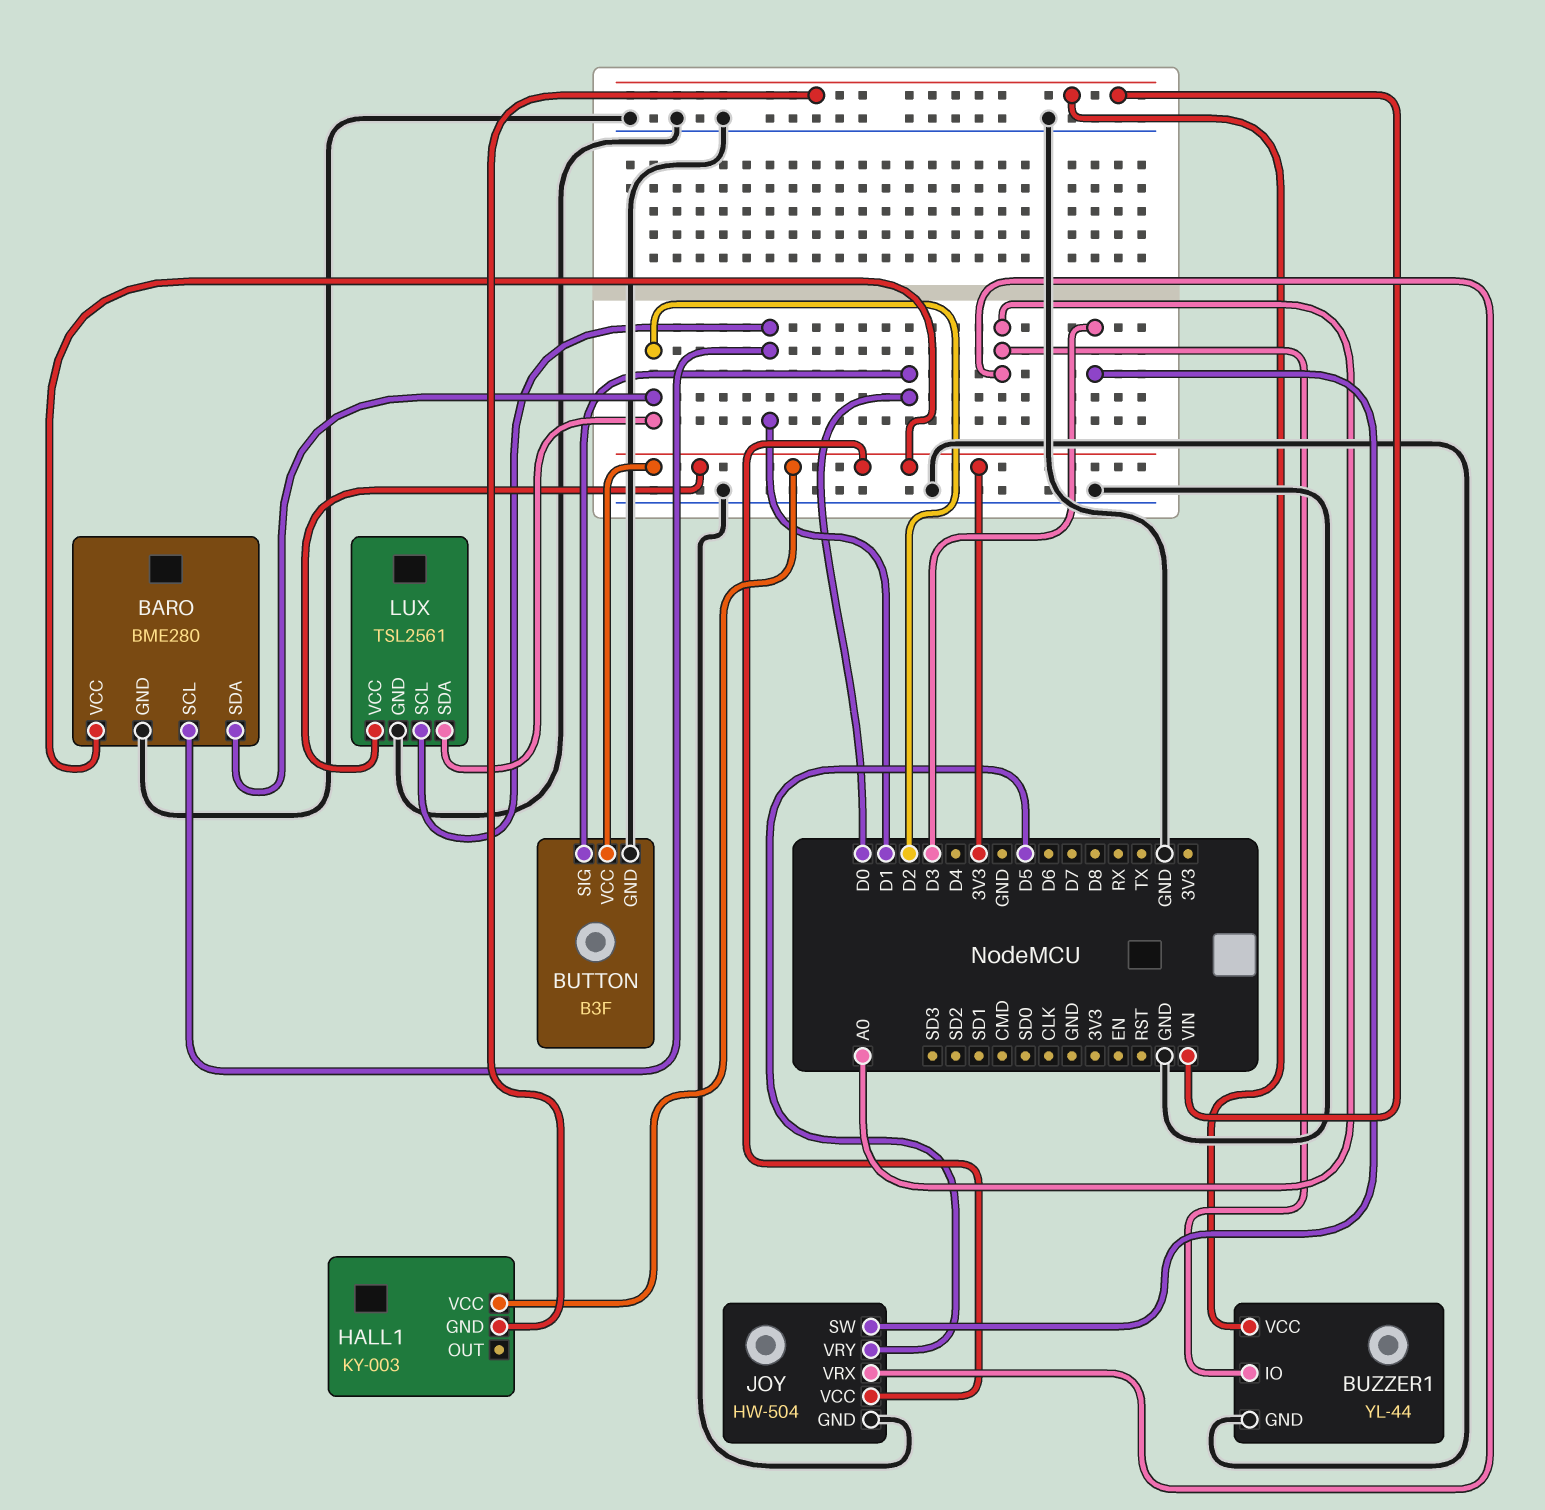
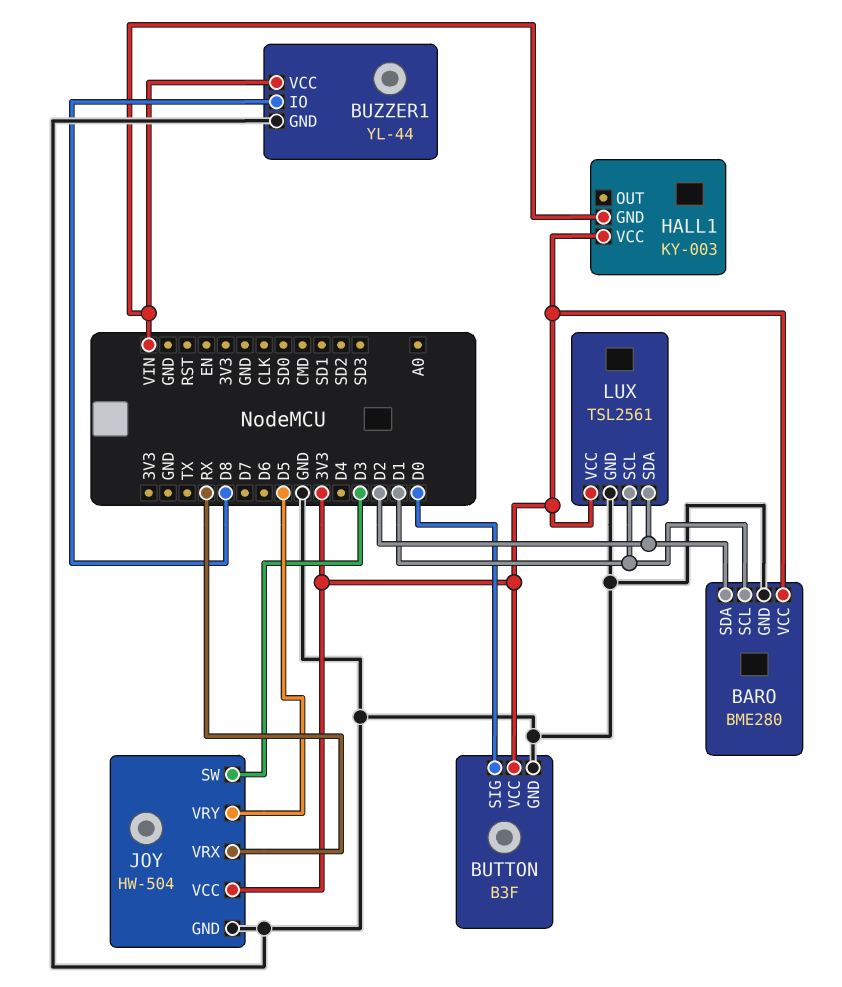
BUZZER1 pin IO: A0 -> D8
JOY pin VRX: A0 -> RX

